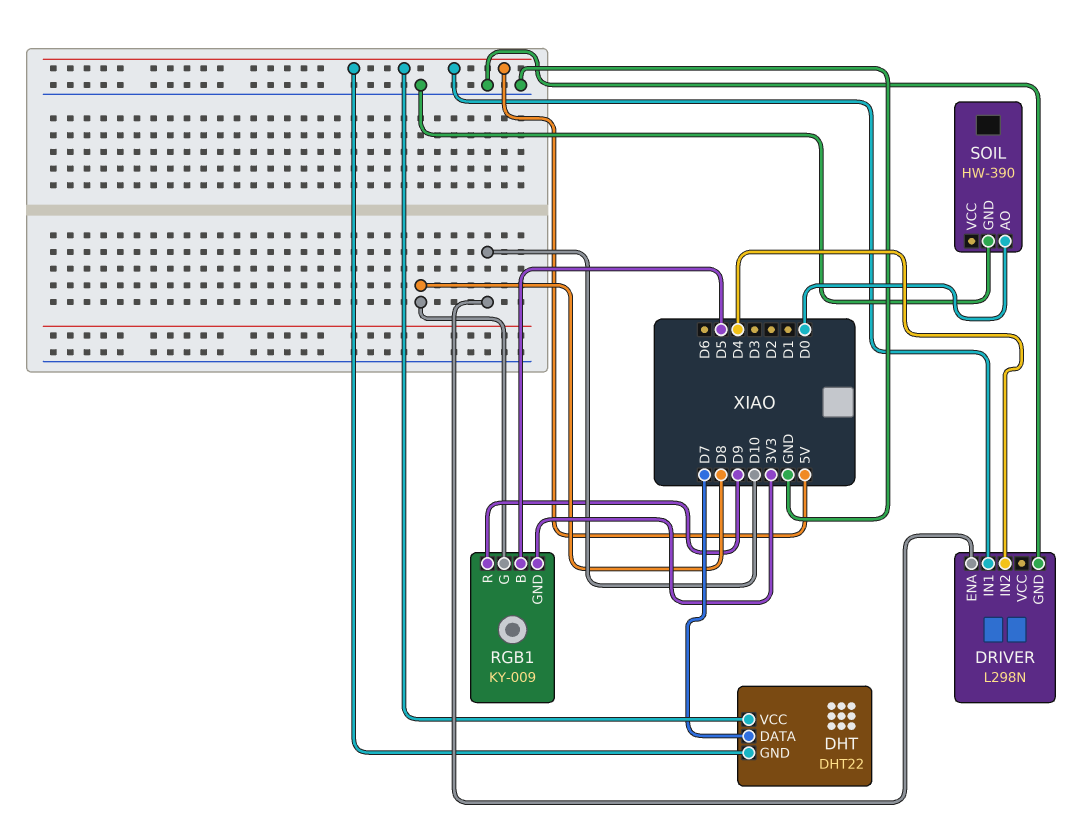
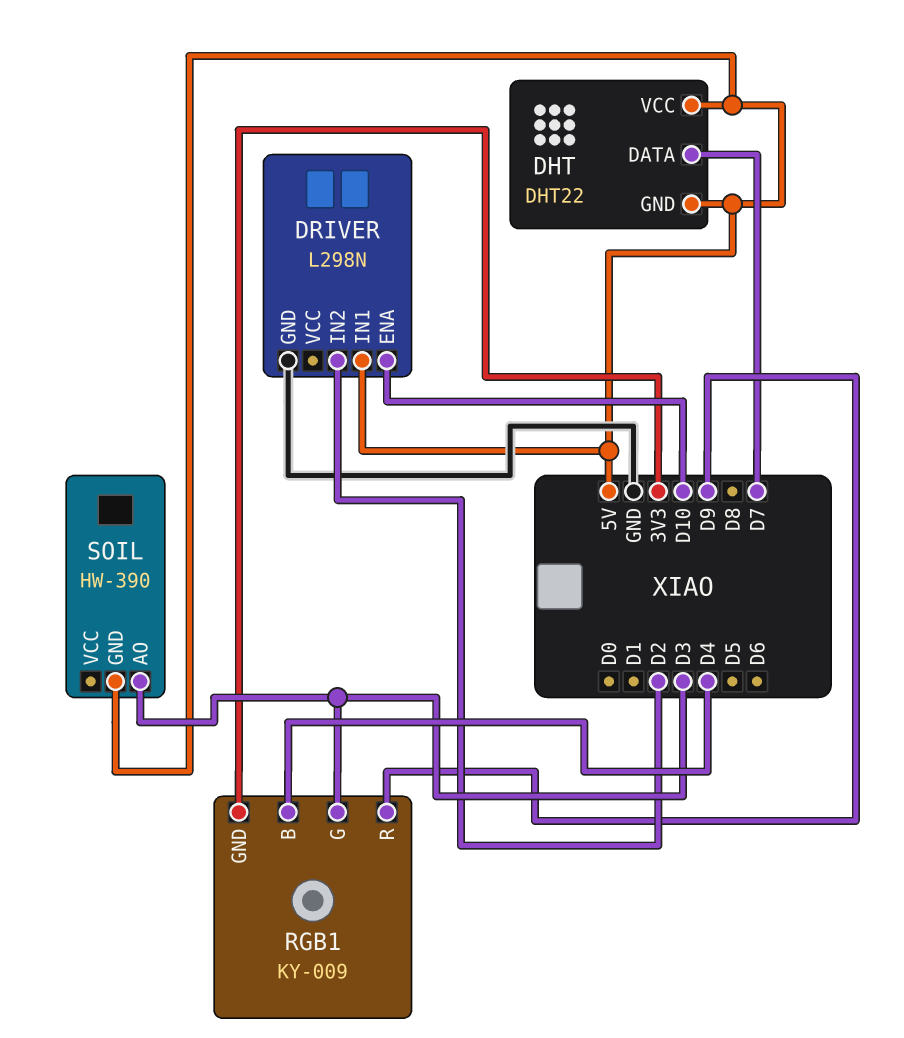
DRIVER pin IN2: D4 -> D2
RGB1 pin B: D5 -> D4
RGB1 pin G: D8 -> D3
SOIL pin AO: D0 -> D3
SOIL pin GND: GND -> 5V

